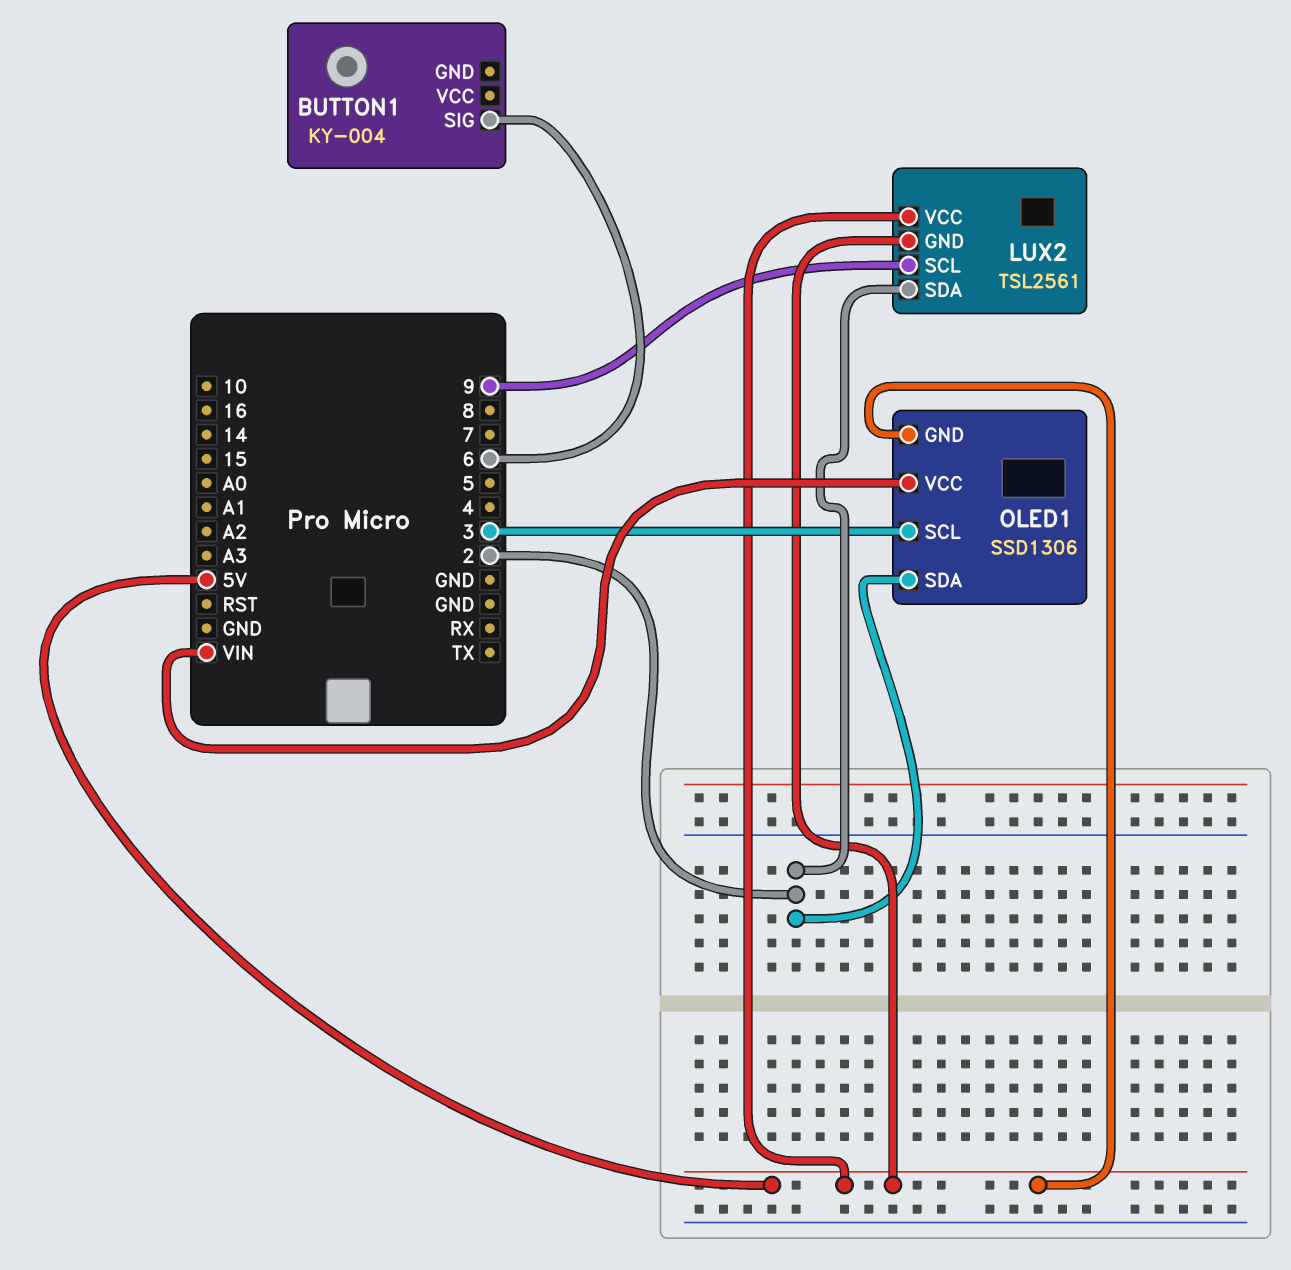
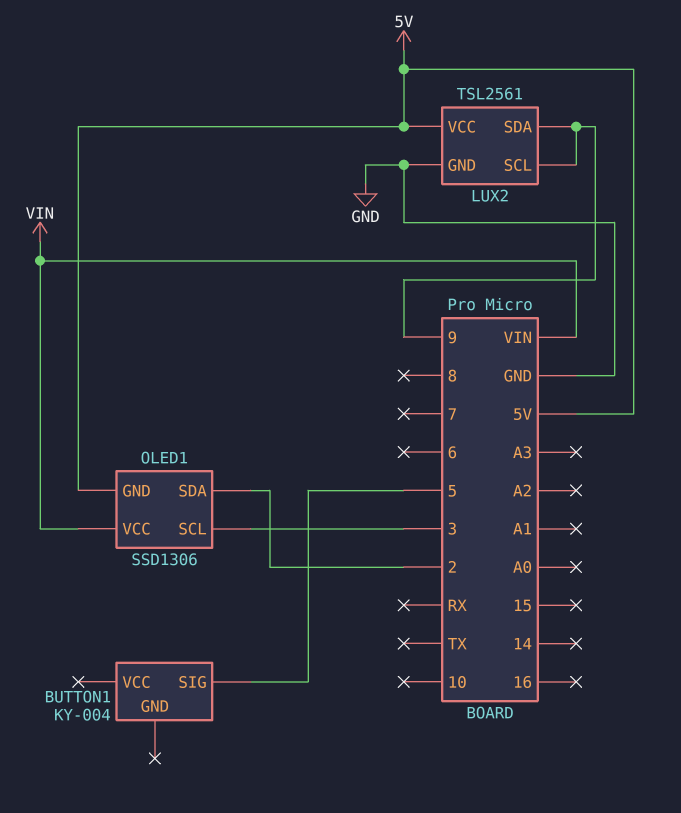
BUTTON1 pin SIG: 6 -> 5
LUX2 pin GND: 5V -> GND
LUX2 pin SDA: 2 -> 9

